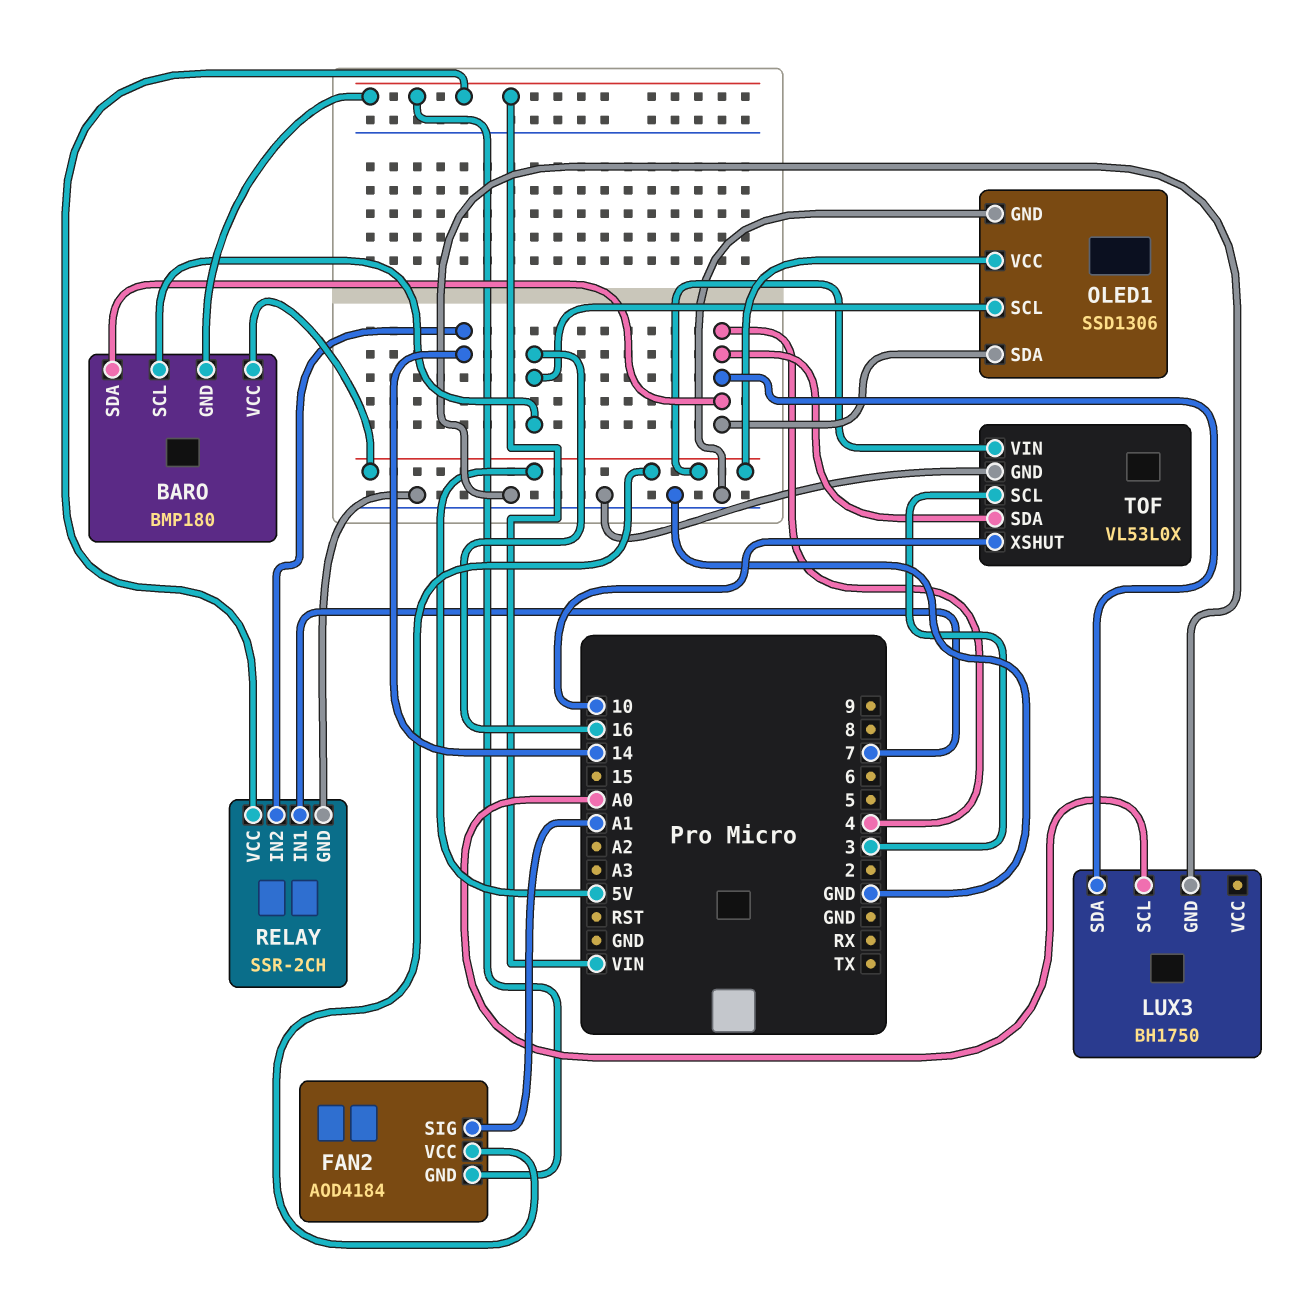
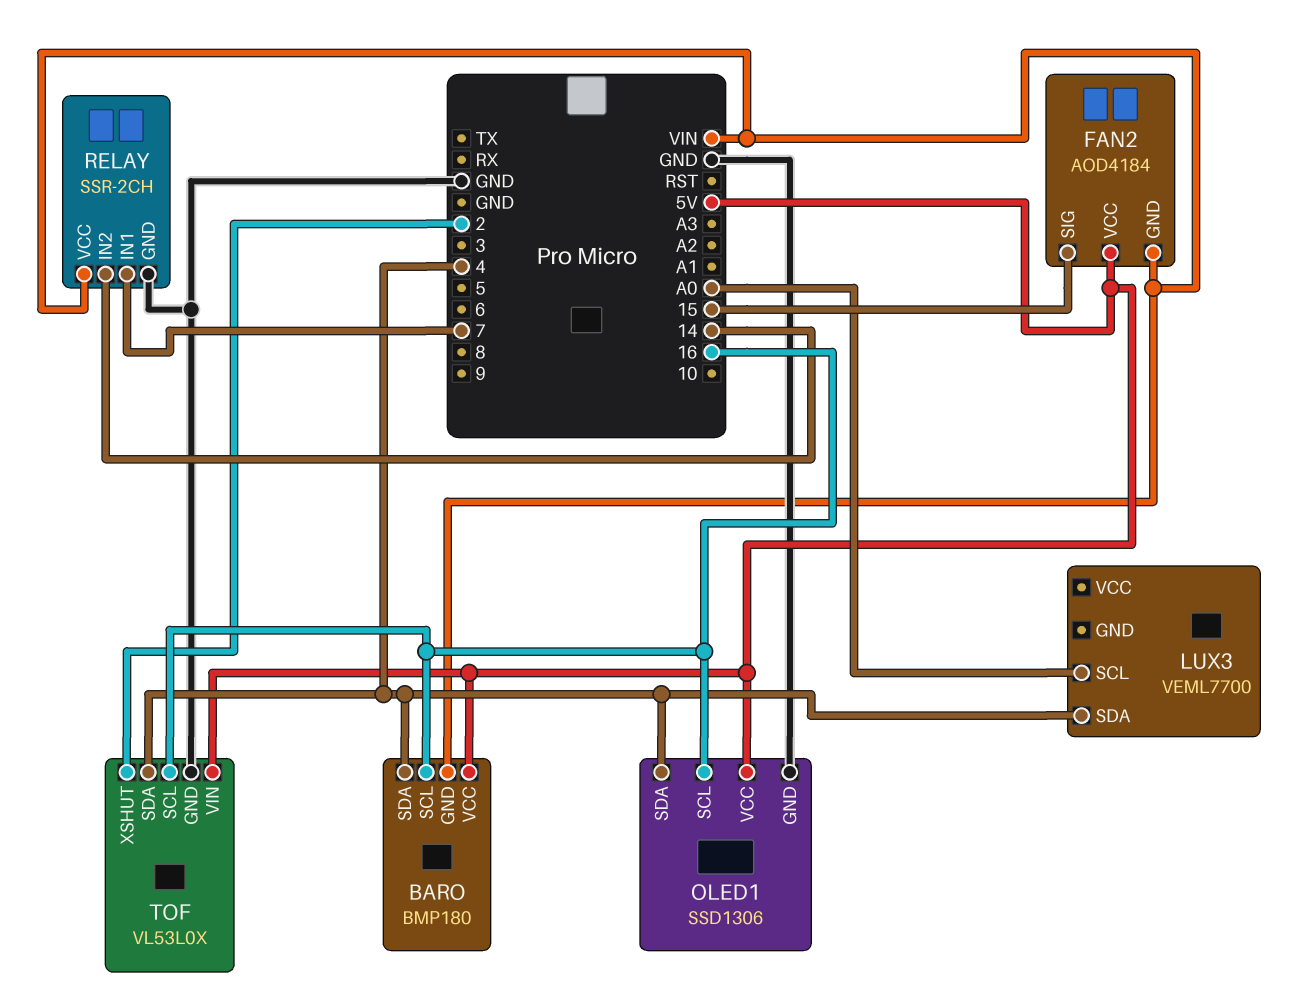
FAN2 pin SIG: A1 -> 15
LUX3: BH1750 -> VEML7700
LUX3 pin GND: GND -> none
TOF pin SCL: 3 -> 16
TOF pin XSHUT: 10 -> 2

